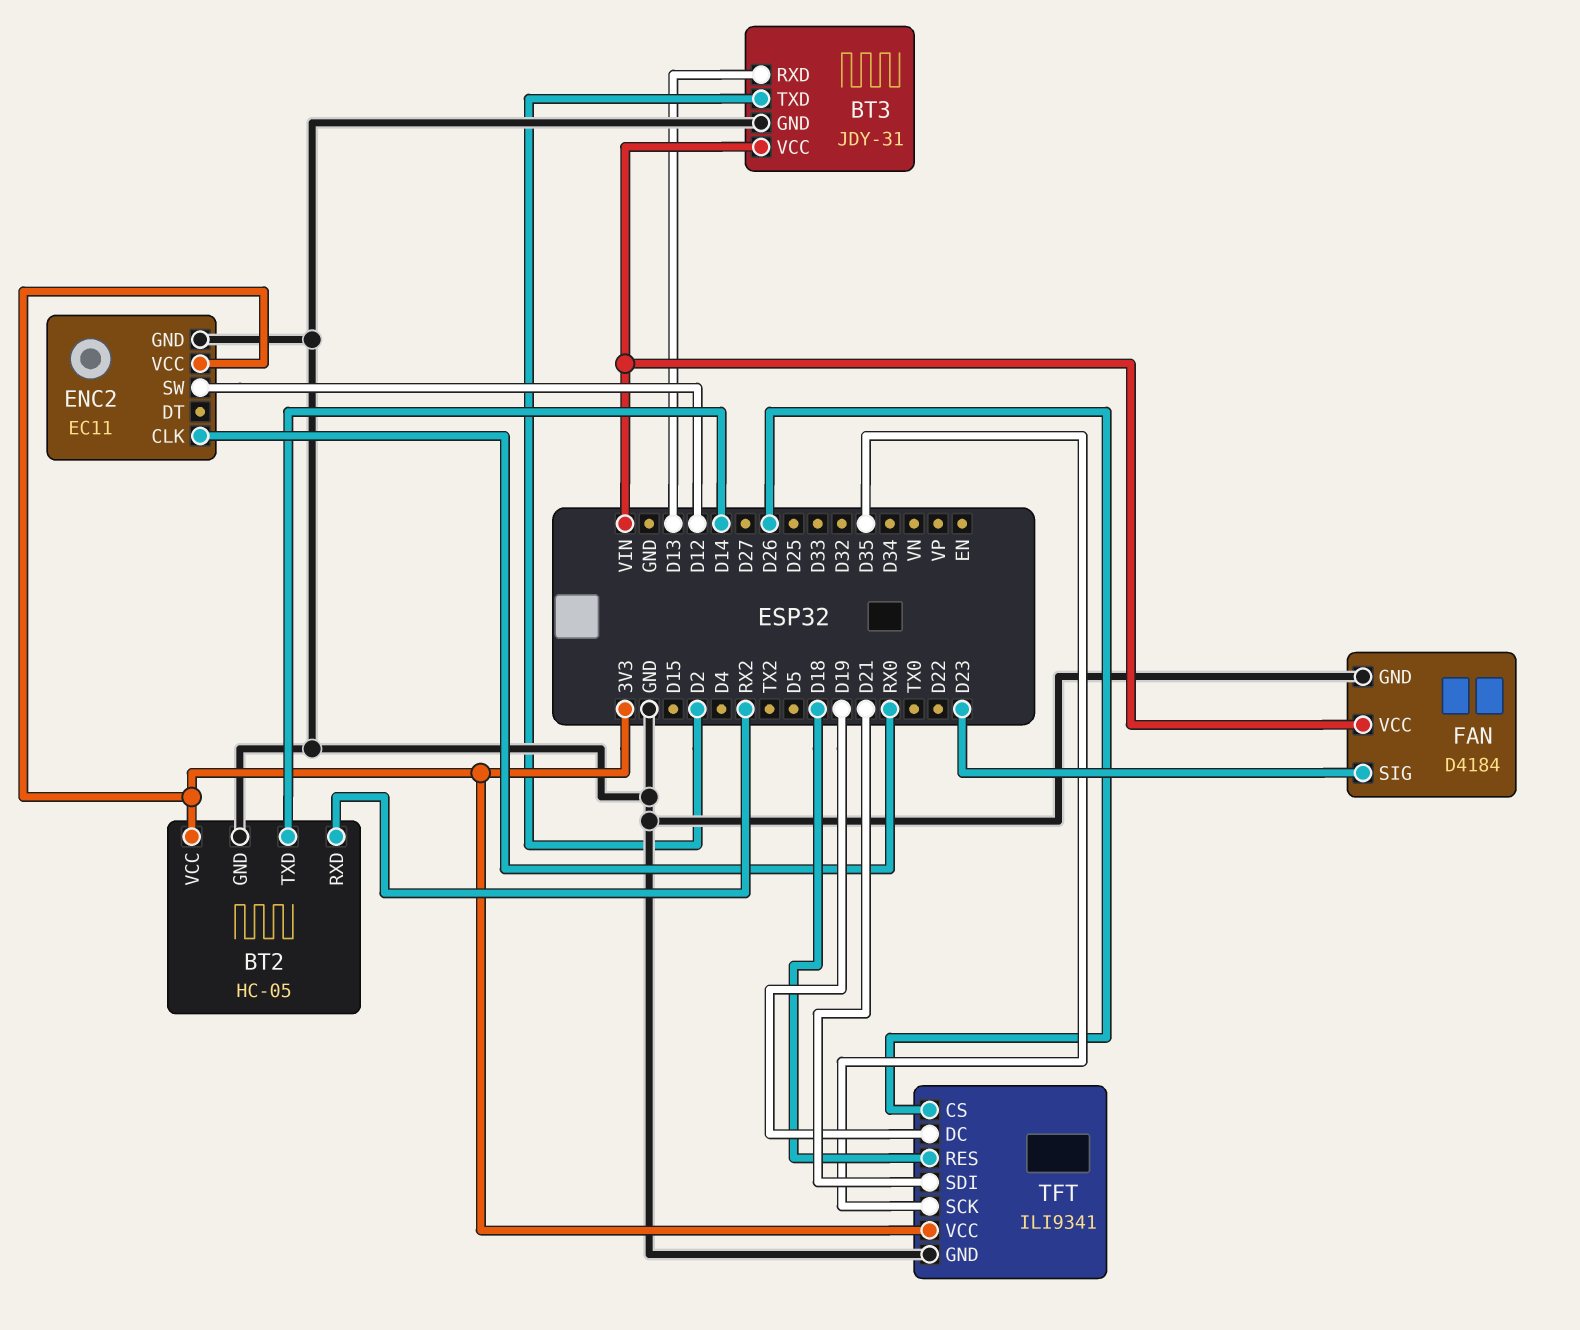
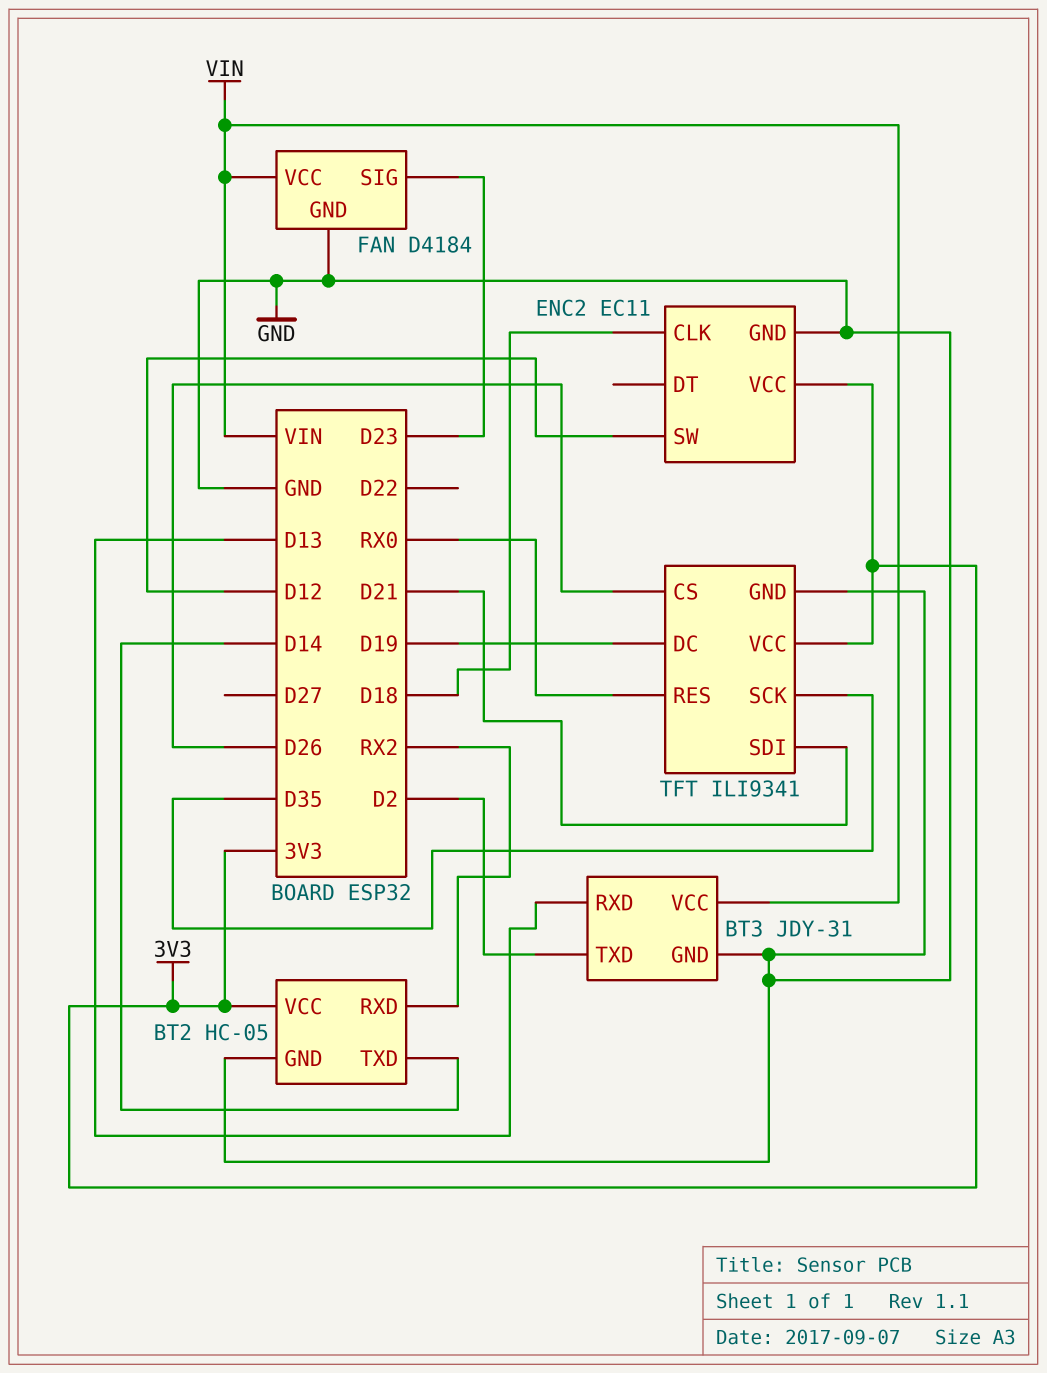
ENC2 pin CLK: RX0 -> D18
TFT pin RES: D18 -> RX0

